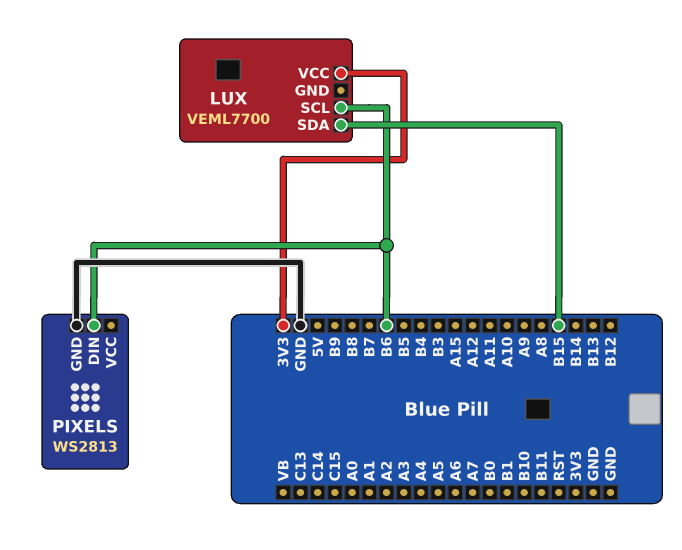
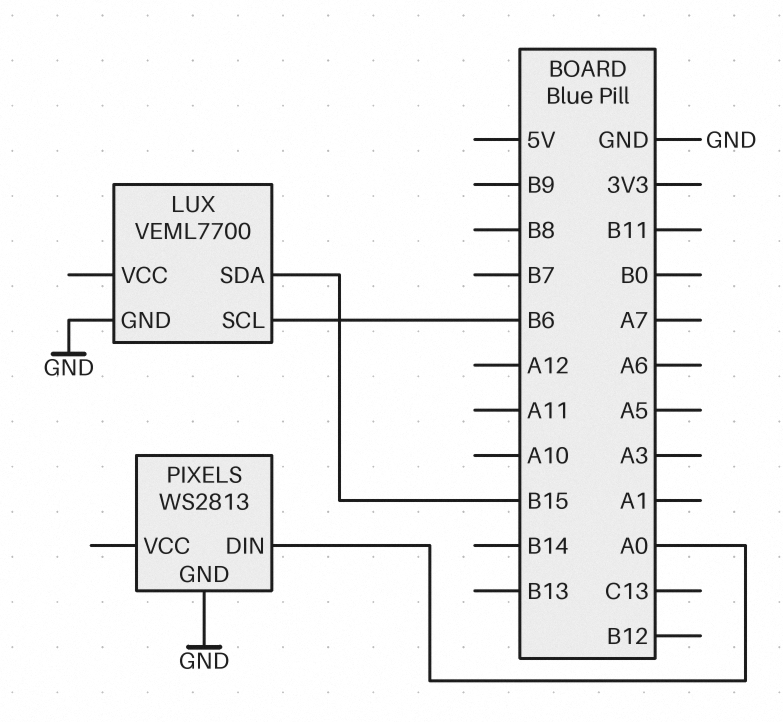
LUX pin GND: none -> GND
LUX pin VCC: 3V3 -> none
PIXELS pin DIN: B6 -> A0

